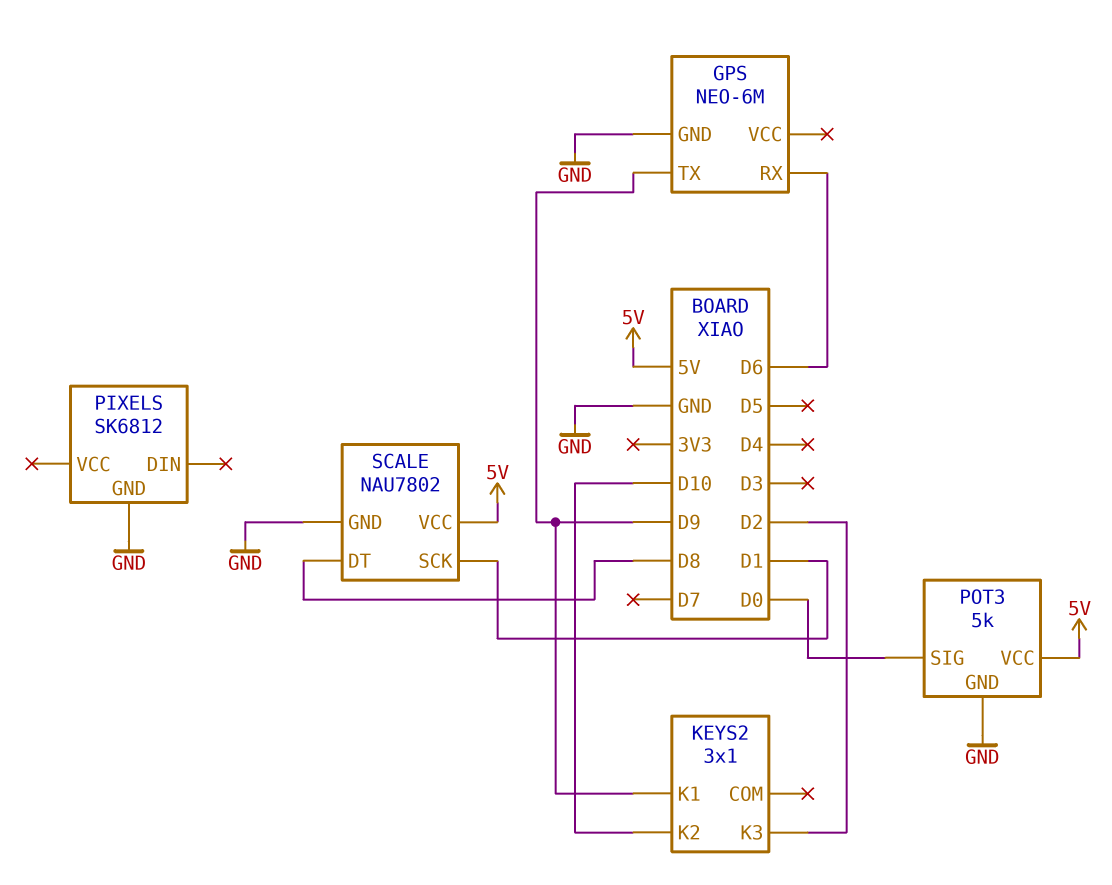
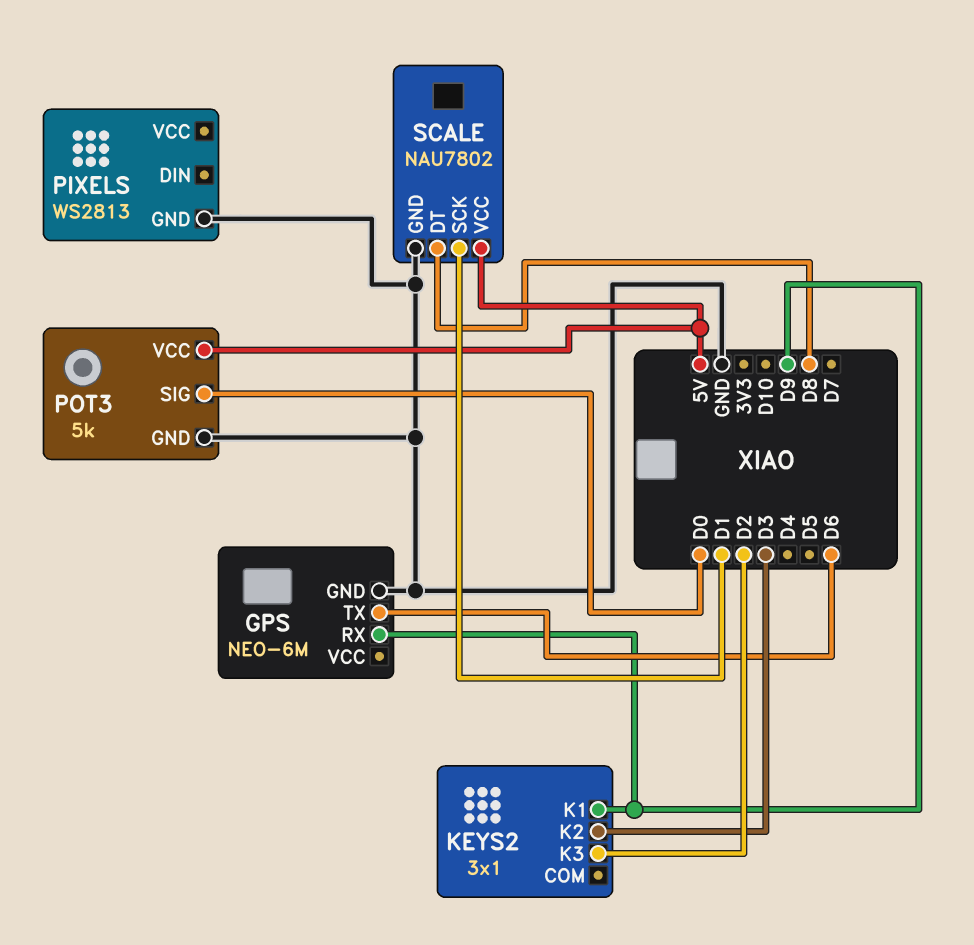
GPS pin RX: D6 -> D9
GPS pin TX: D9 -> D6
KEYS2 pin K2: D10 -> D3
PIXELS: SK6812 -> WS2813

